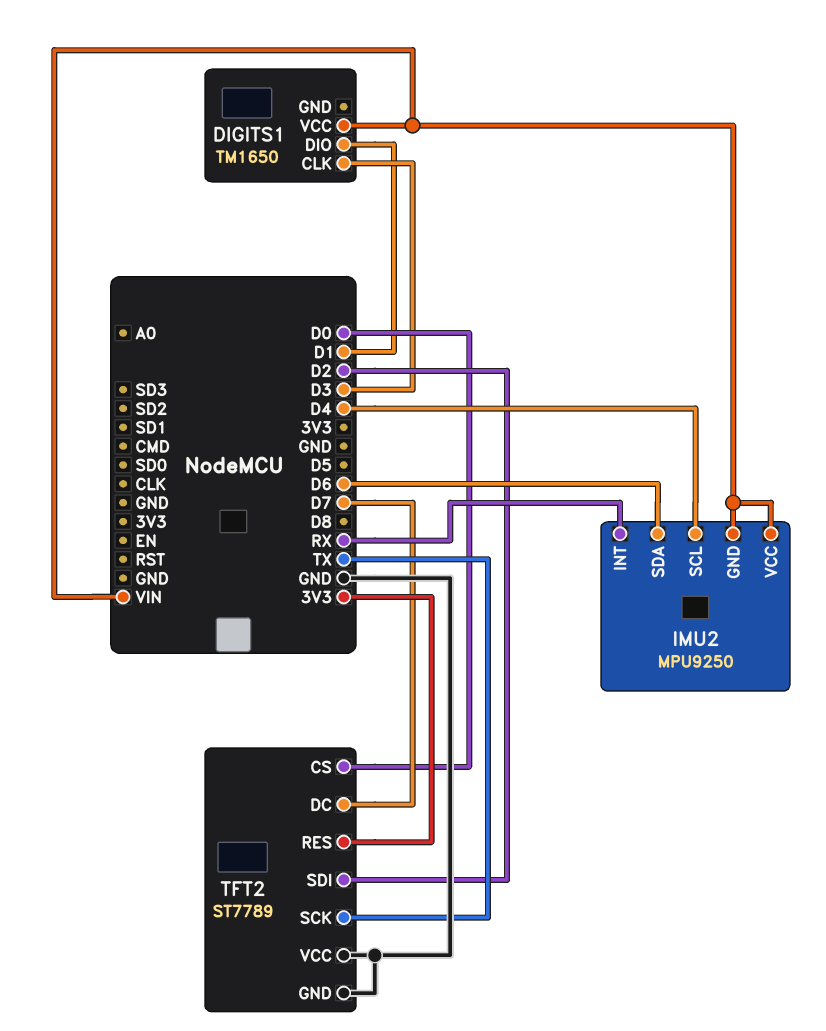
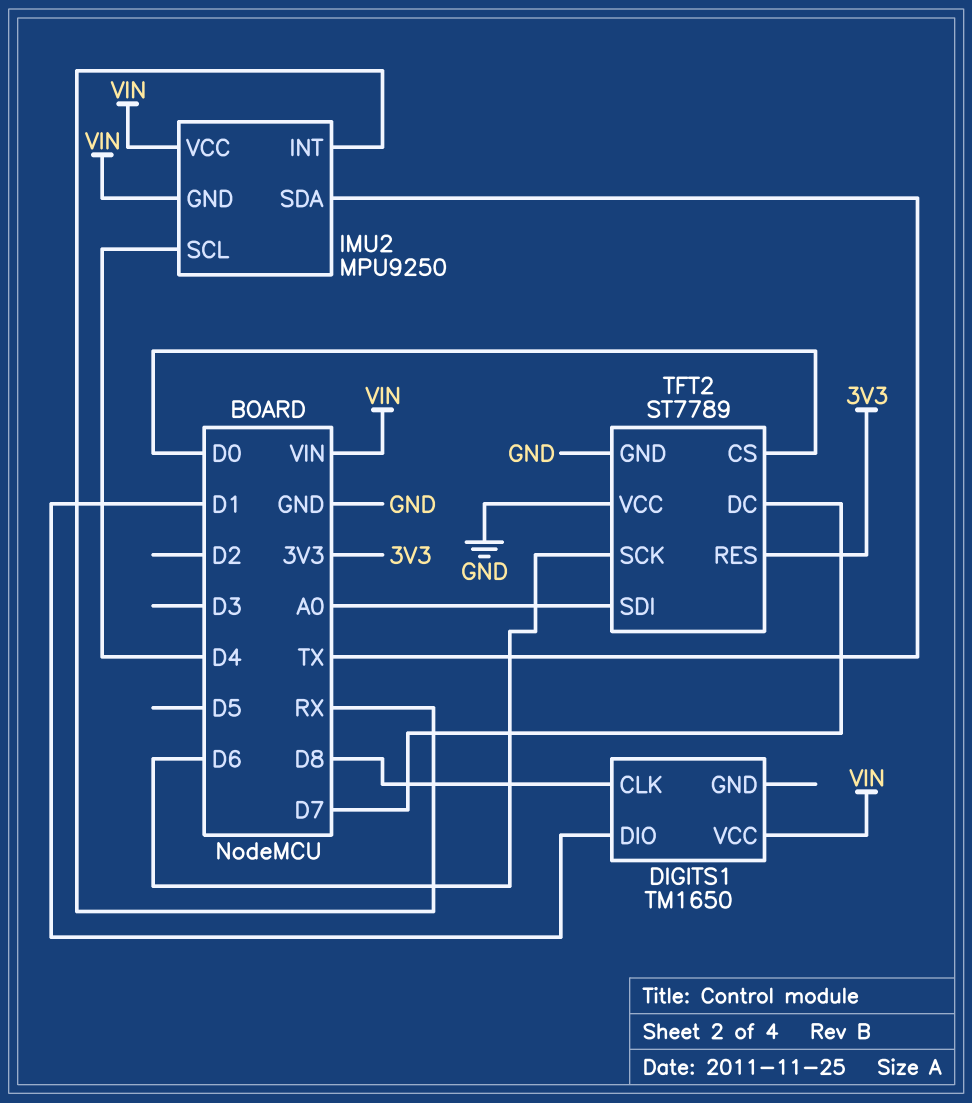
DIGITS1 pin CLK: D3 -> D8
IMU2 pin SDA: D6 -> TX
TFT2 pin SCK: TX -> D6
TFT2 pin SDI: D2 -> A0

